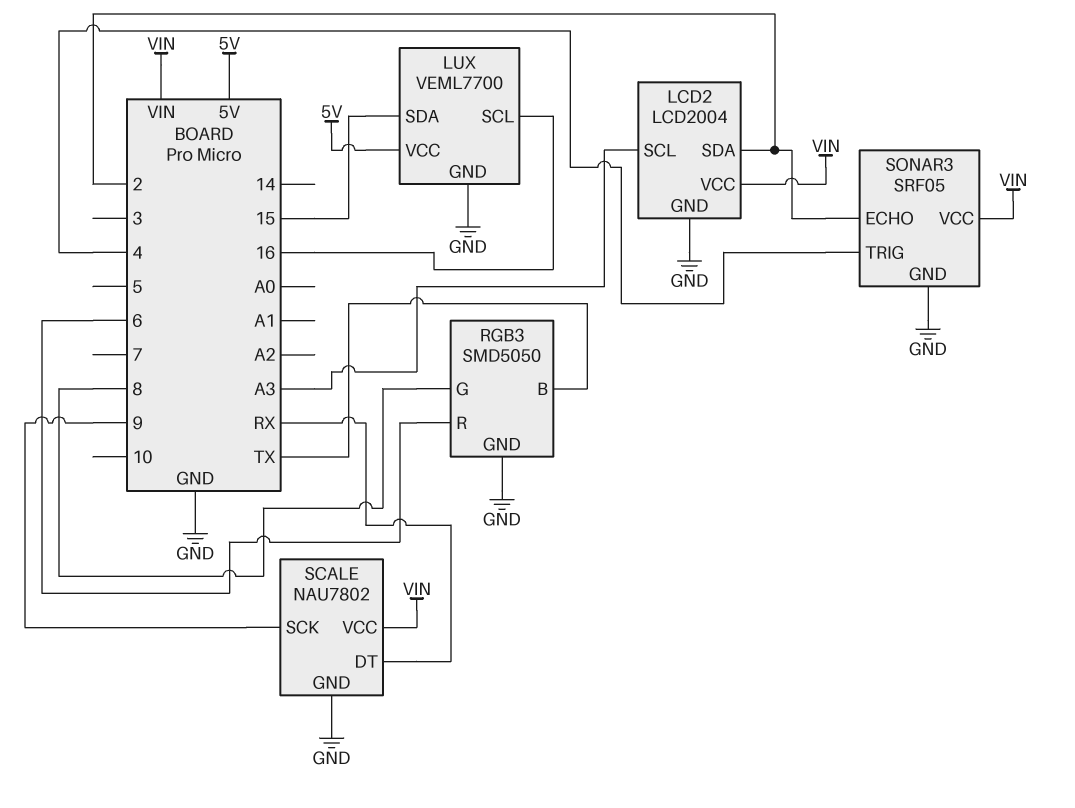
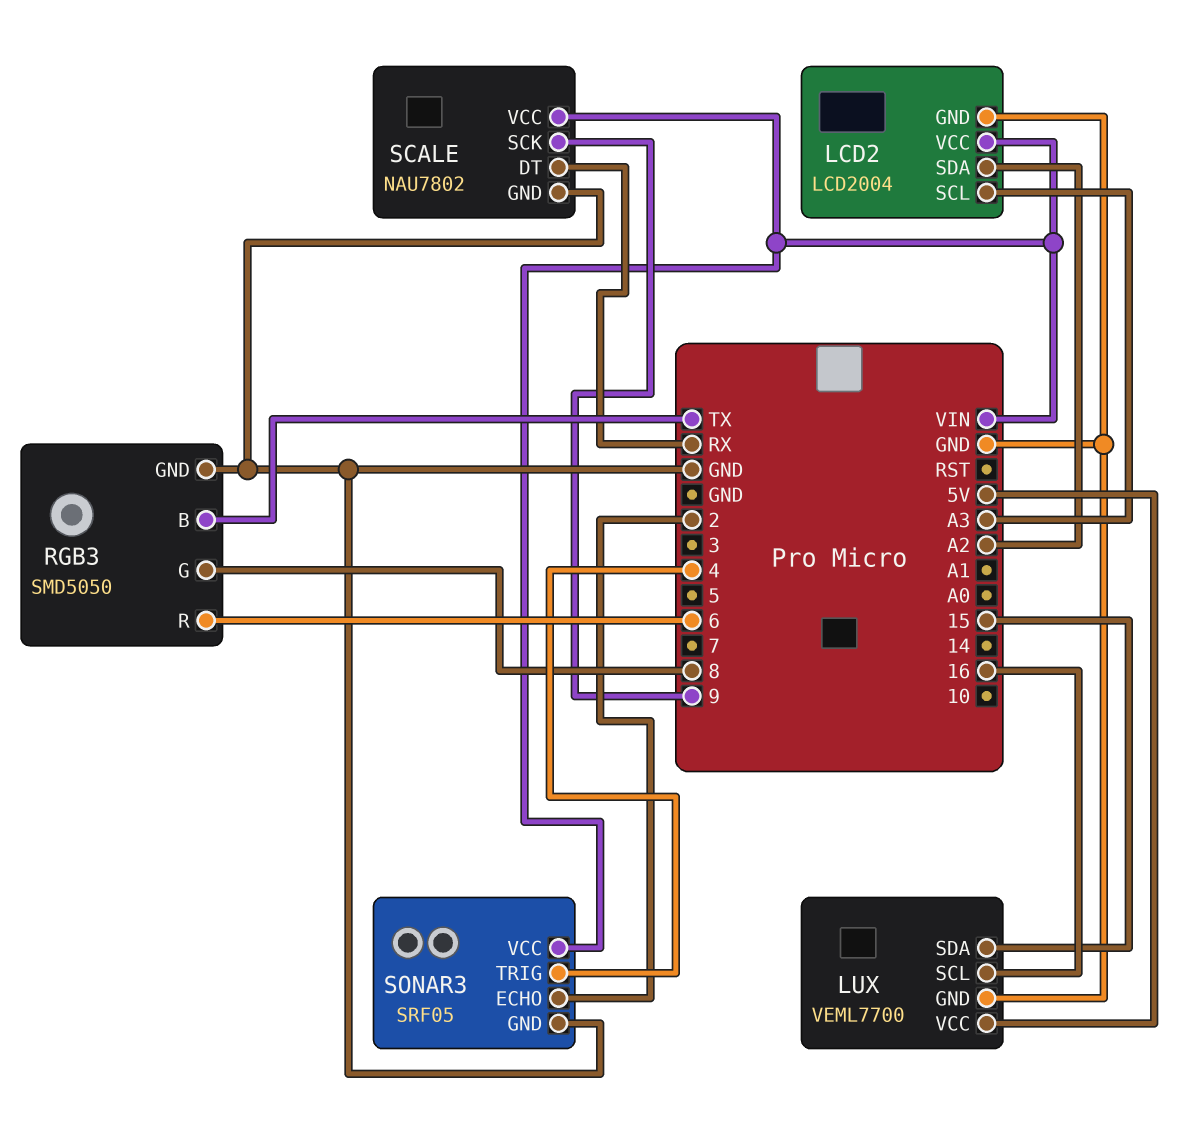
LCD2 pin SDA: 2 -> A2

